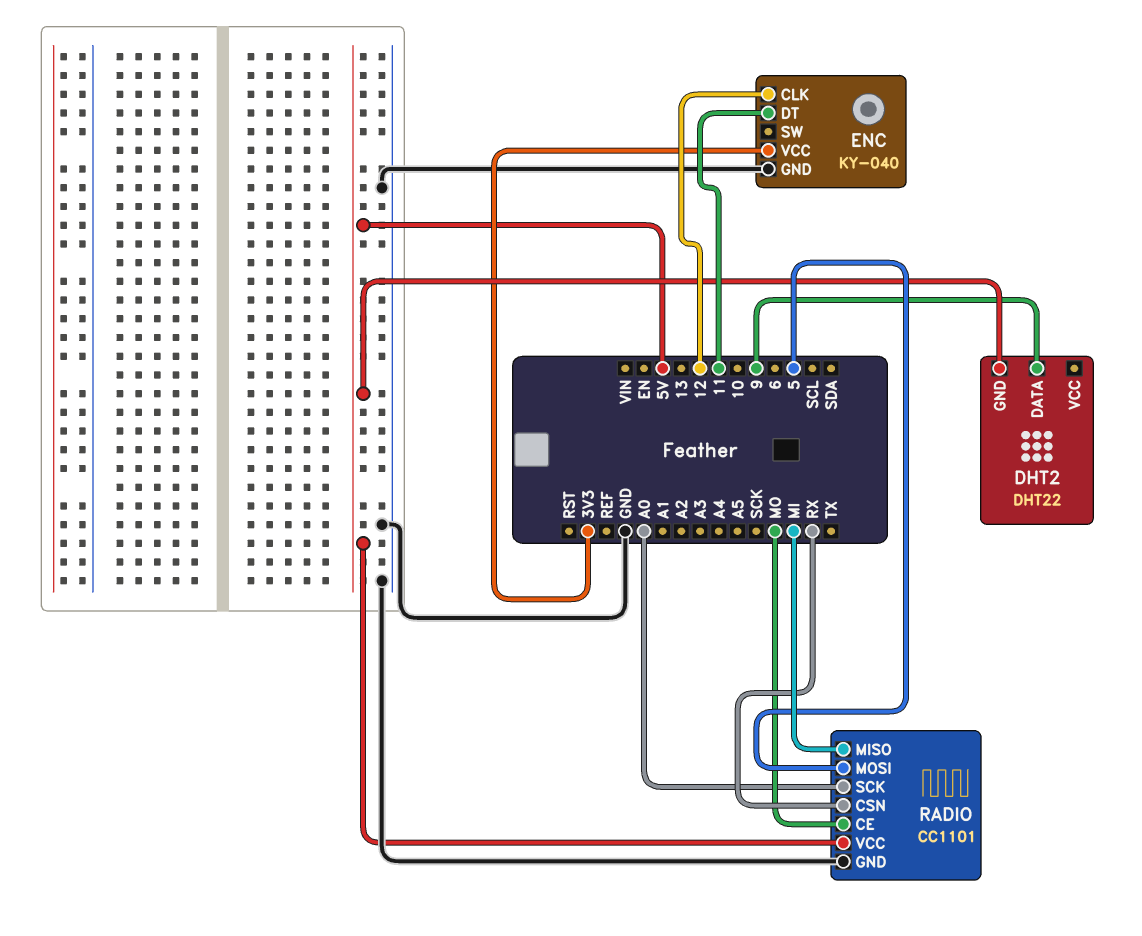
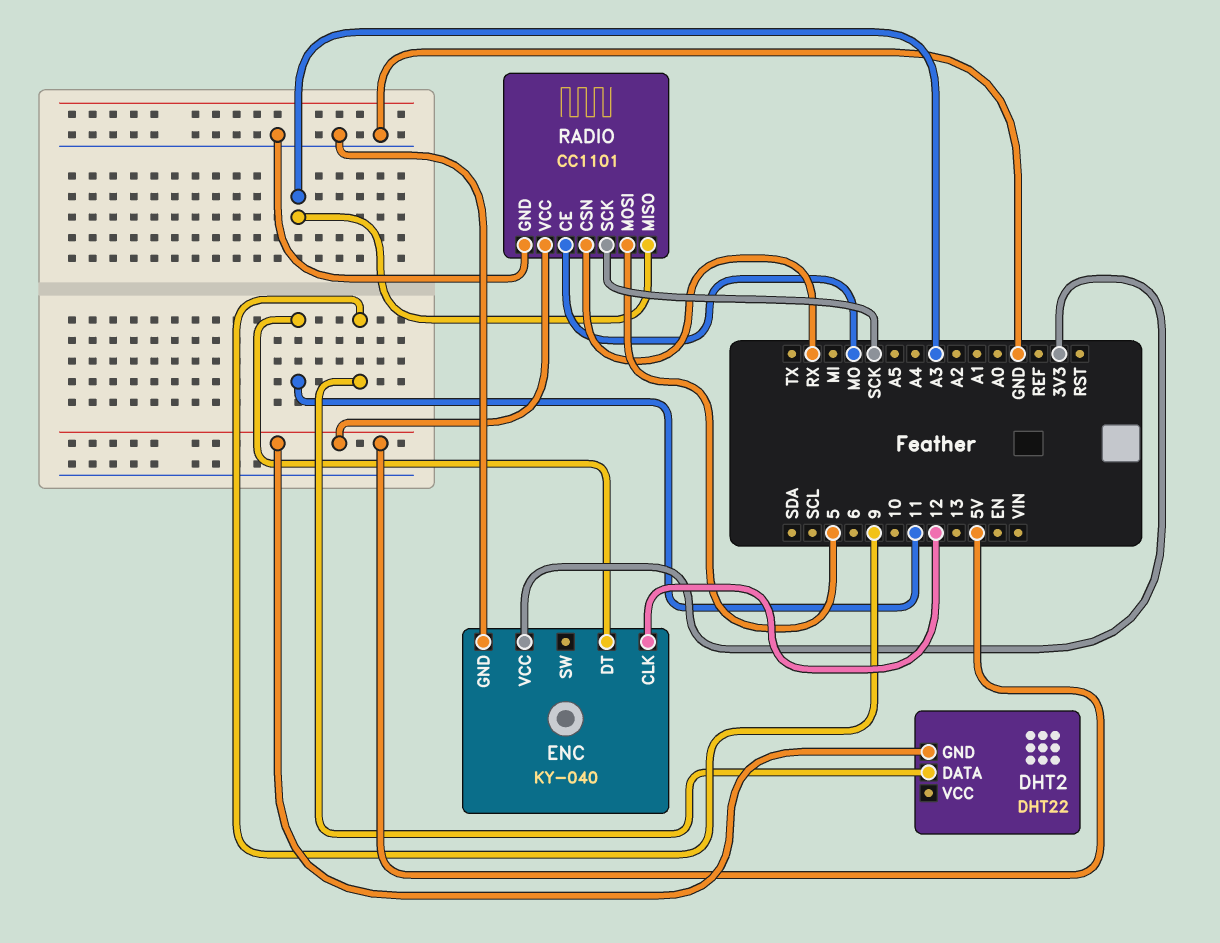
RADIO pin MISO: MI -> A3
RADIO pin SCK: A0 -> SCK

